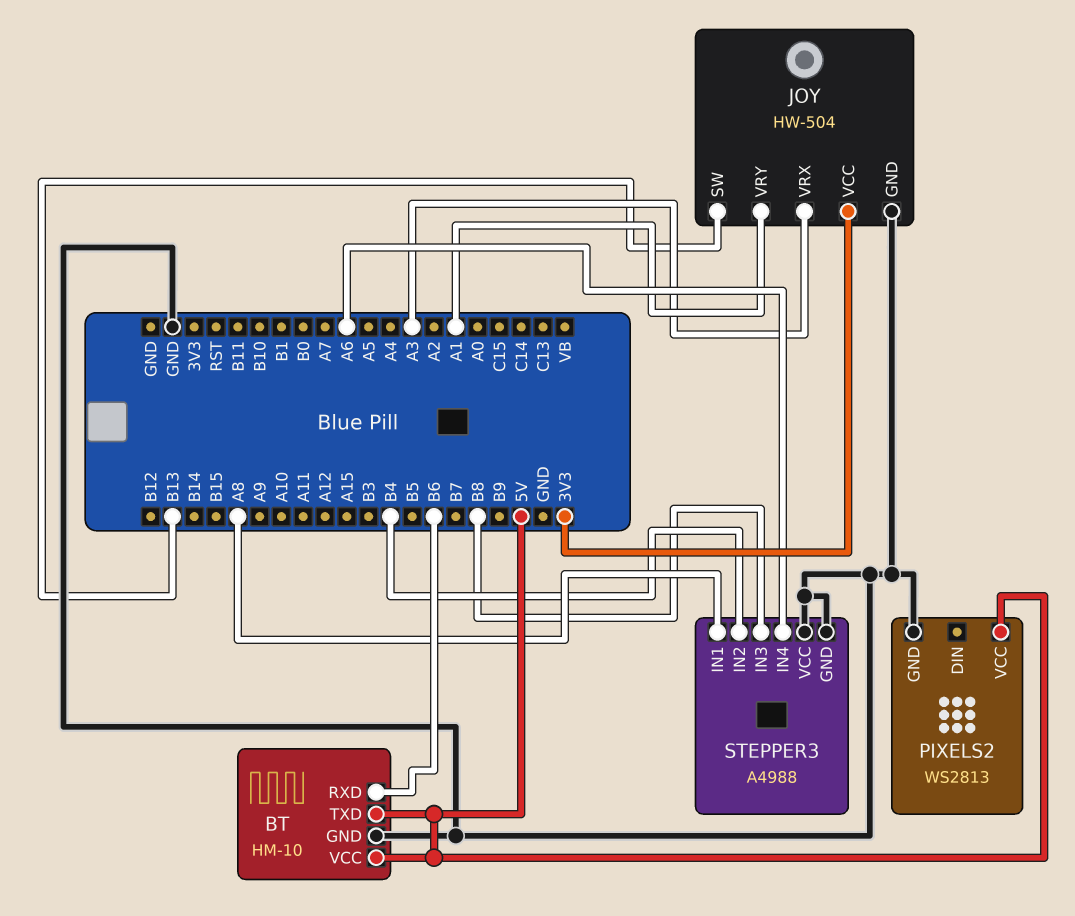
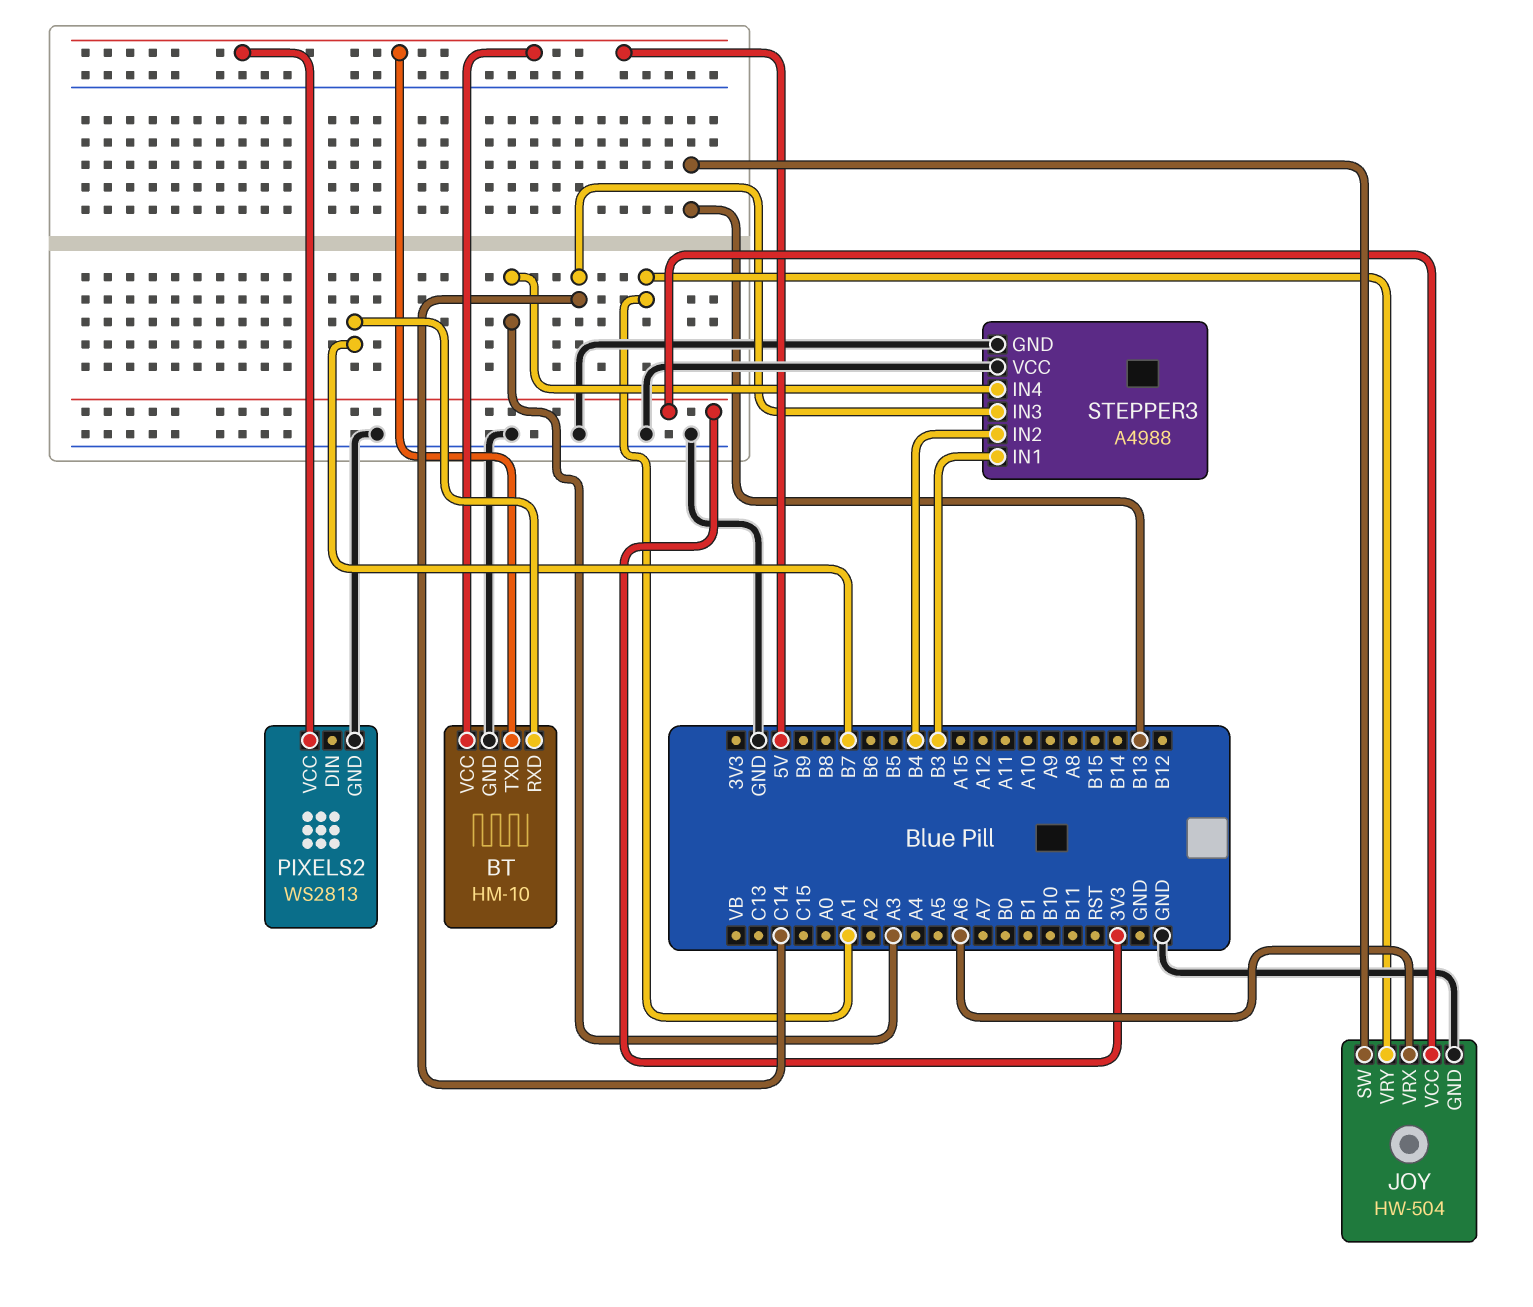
BT pin RXD: B6 -> B7
JOY pin VRX: A3 -> A6
STEPPER3 pin IN1: A8 -> B3
STEPPER3 pin IN3: B8 -> C14
STEPPER3 pin IN4: A6 -> A3

